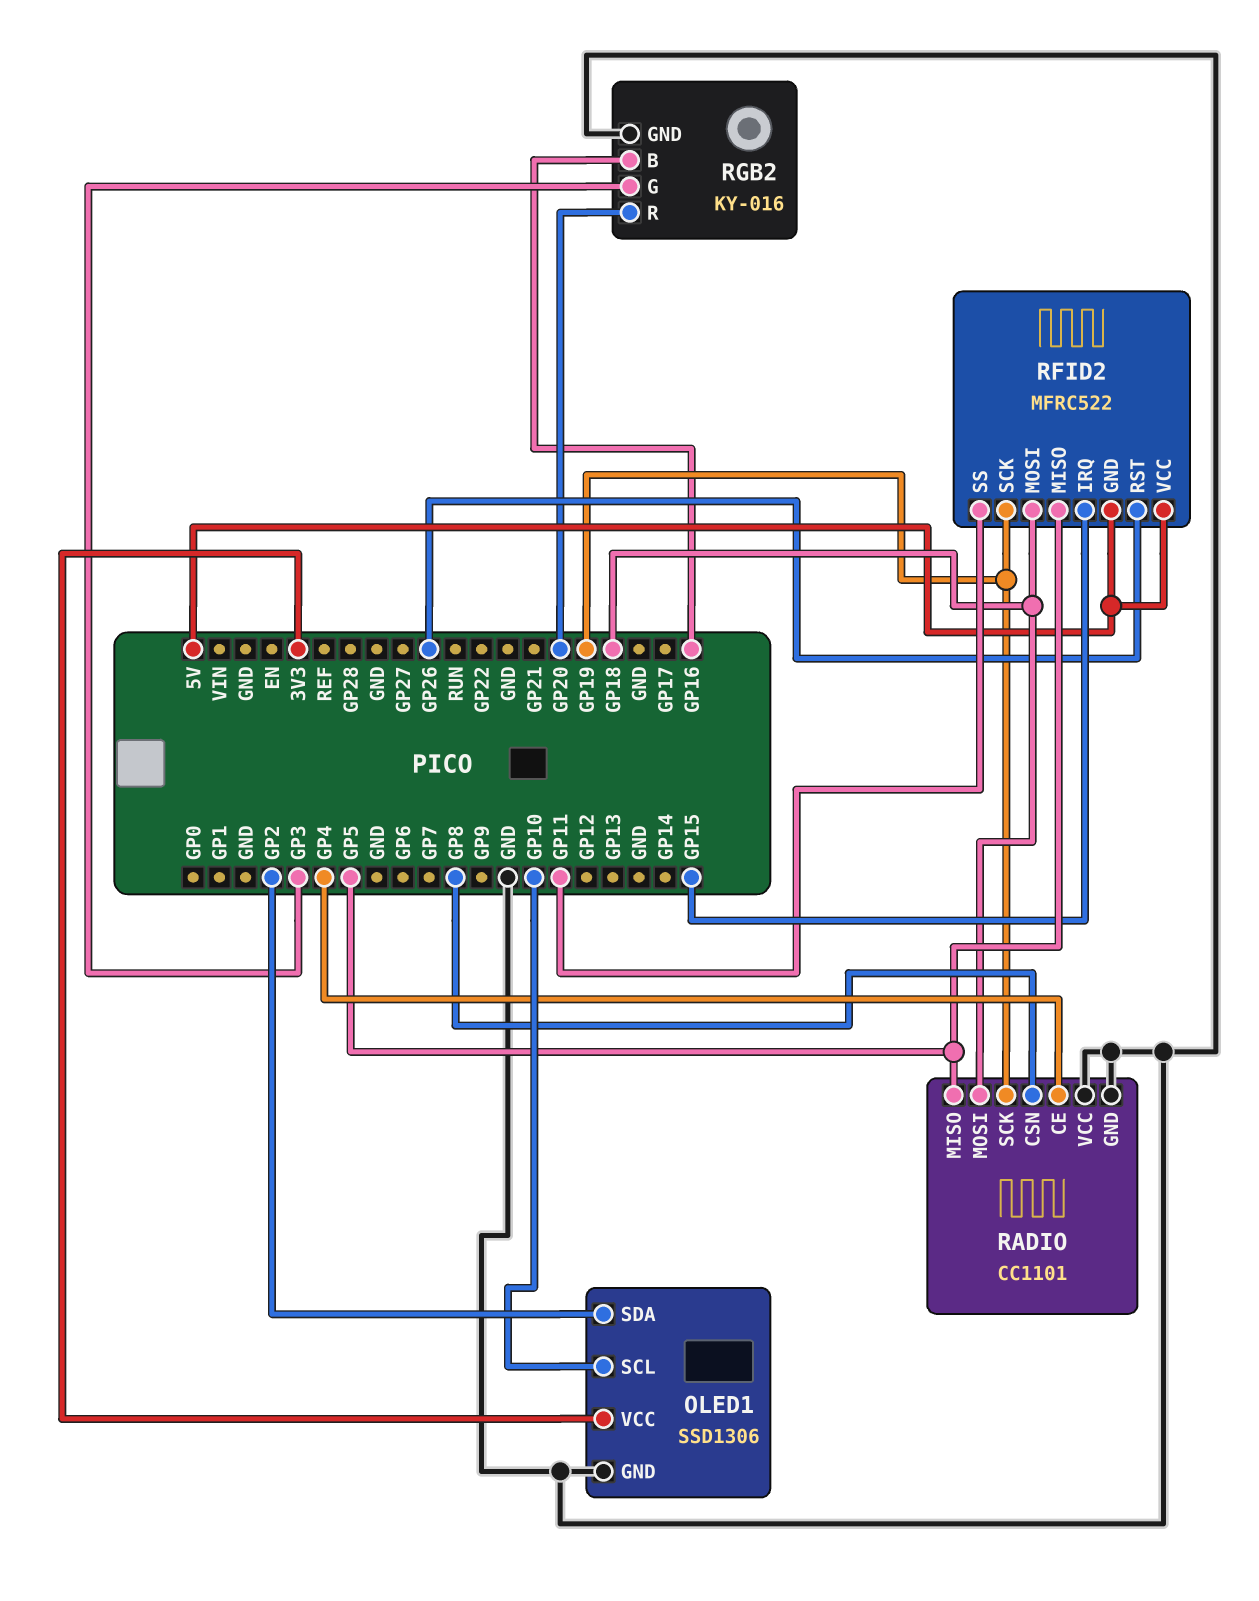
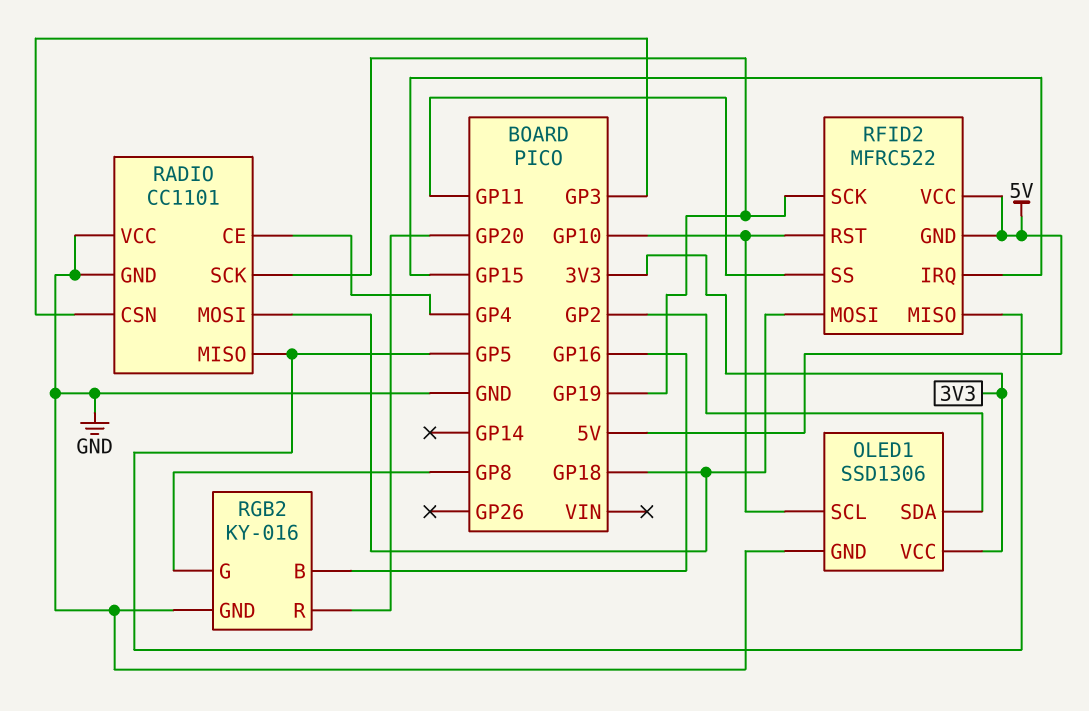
RADIO pin CSN: GP8 -> GP3
RFID2 pin RST: GP26 -> GP10
RGB2 pin G: GP3 -> GP8

